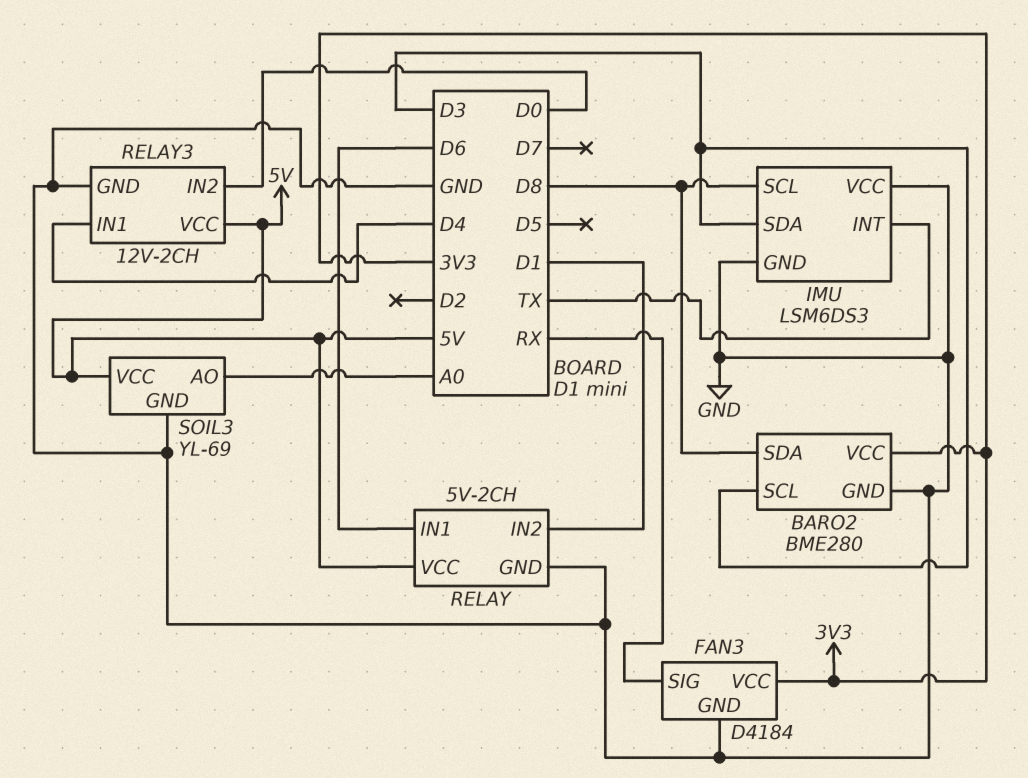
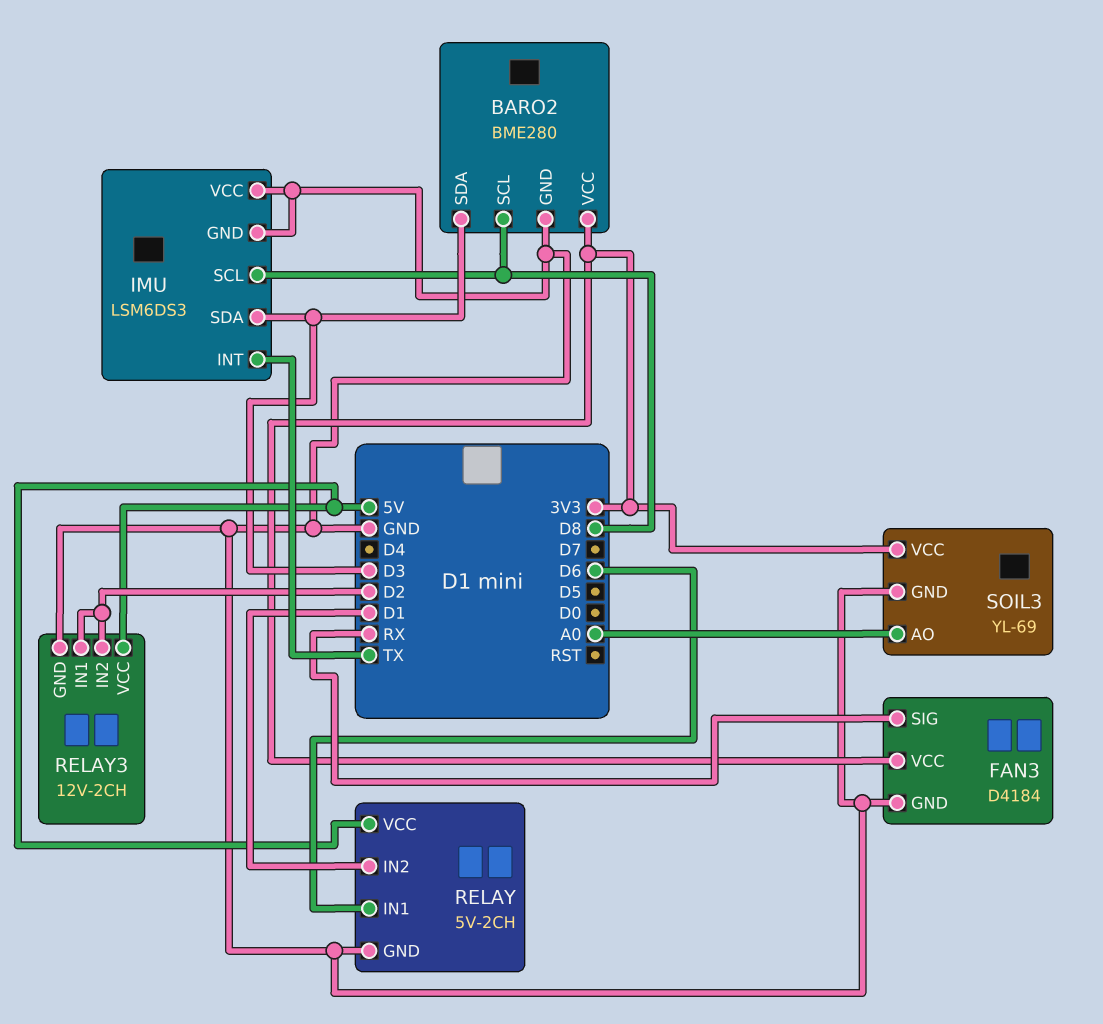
BARO2 pin SCL: D3 -> D8
BARO2 pin SDA: D8 -> D3
RELAY3 pin IN1: D4 -> D2
RELAY3 pin IN2: D0 -> D2
SOIL3 pin VCC: 5V -> 3V3

